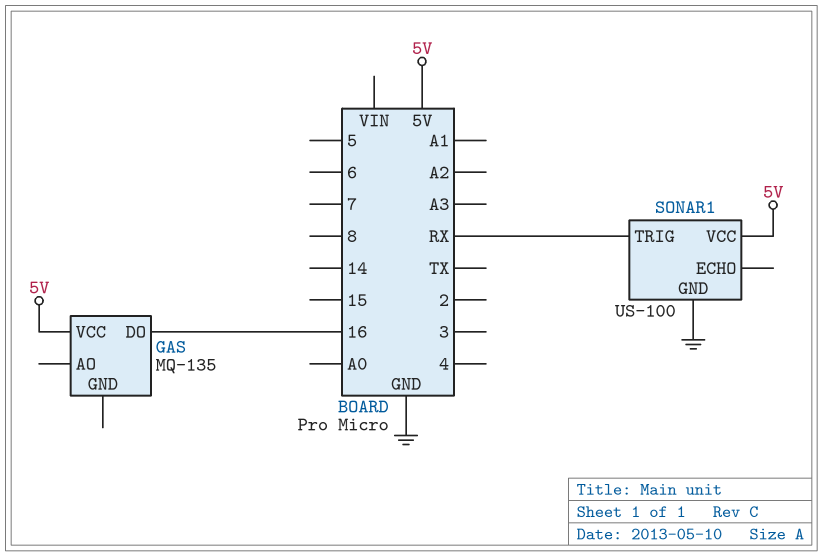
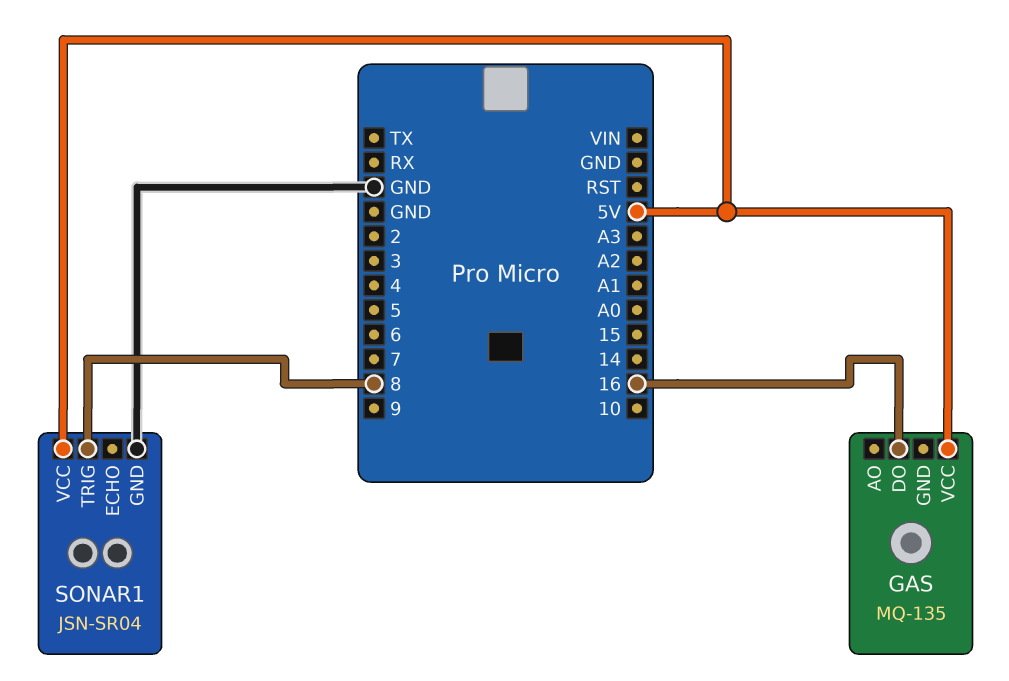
SONAR1: US-100 -> JSN-SR04
SONAR1 pin TRIG: RX -> 8

